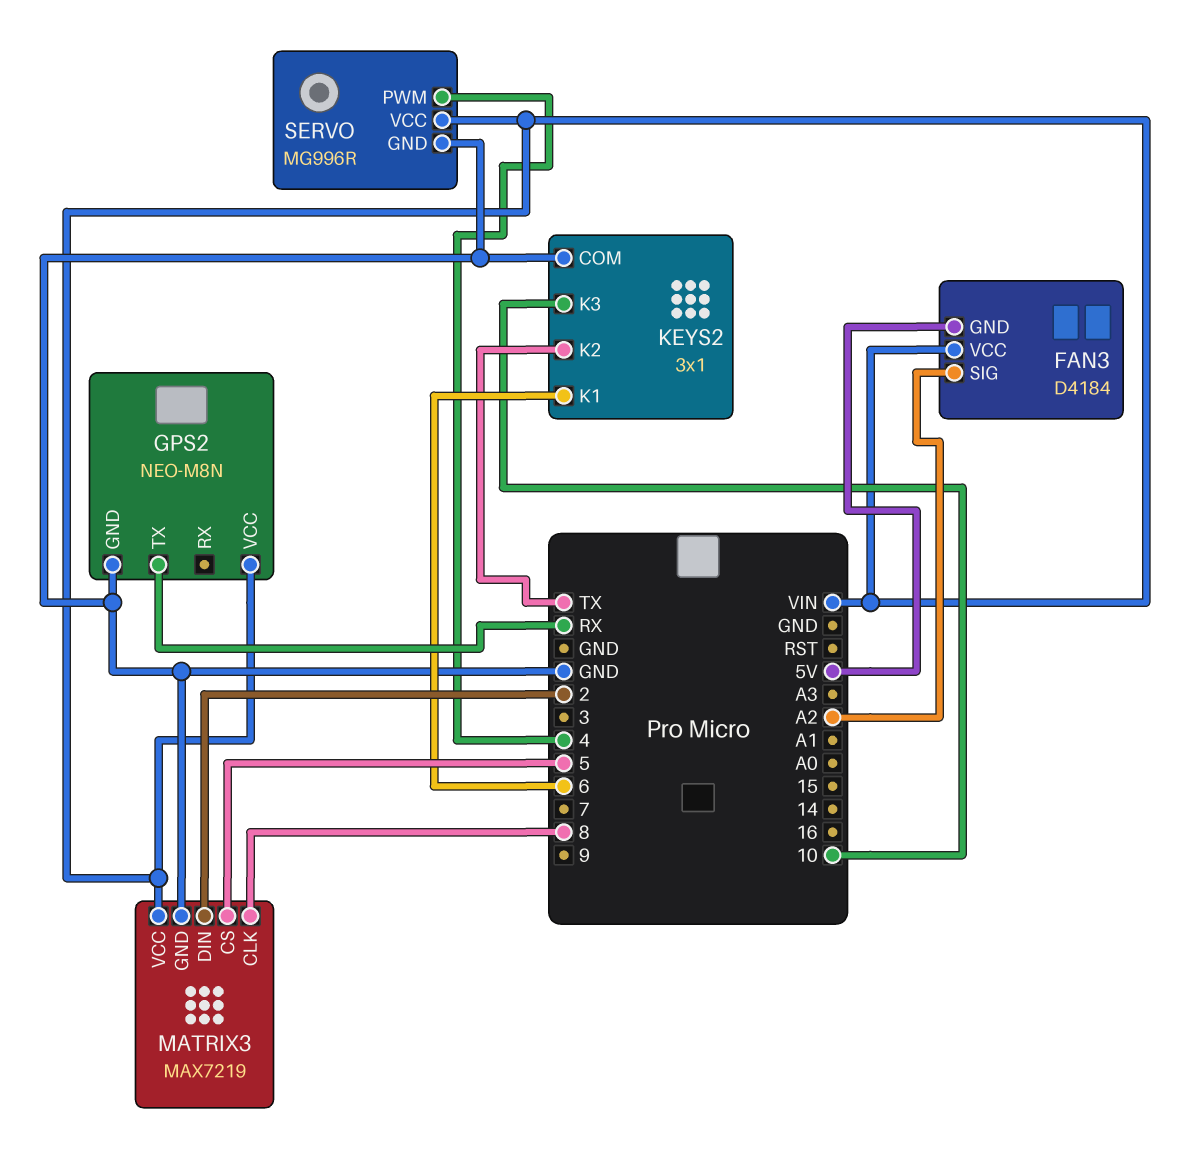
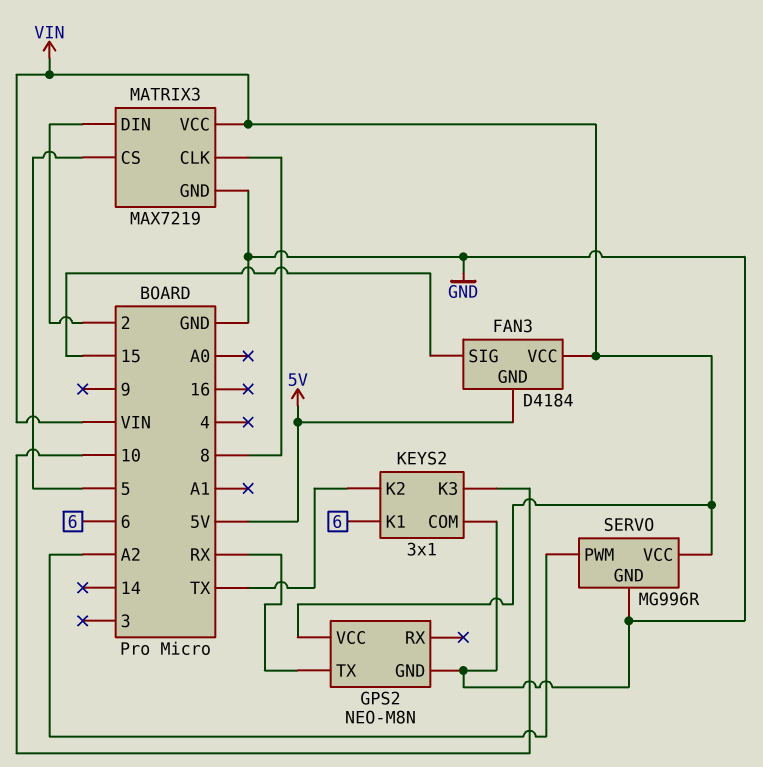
FAN3 pin SIG: A2 -> 15
SERVO pin PWM: 4 -> A2

